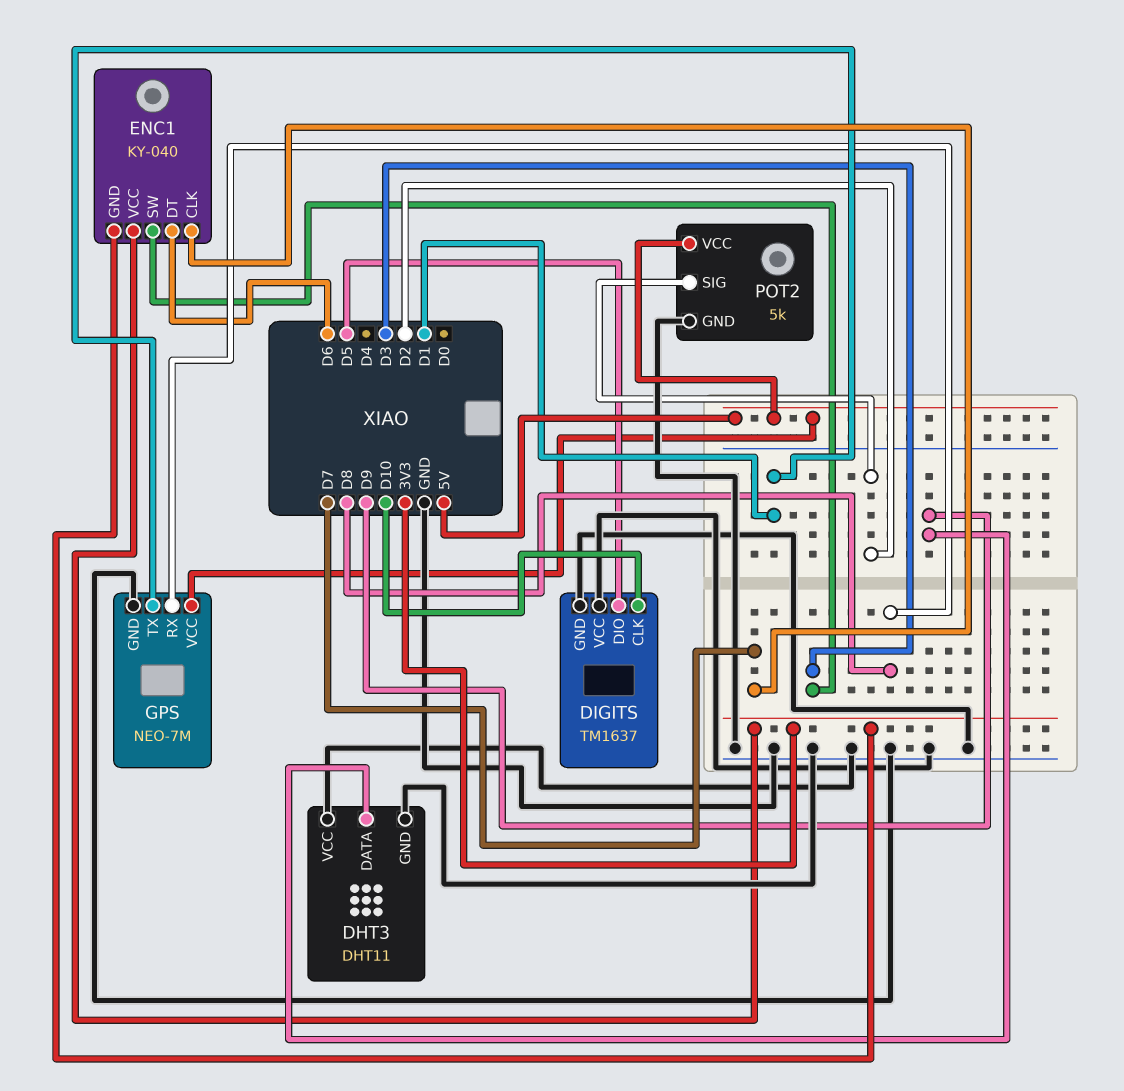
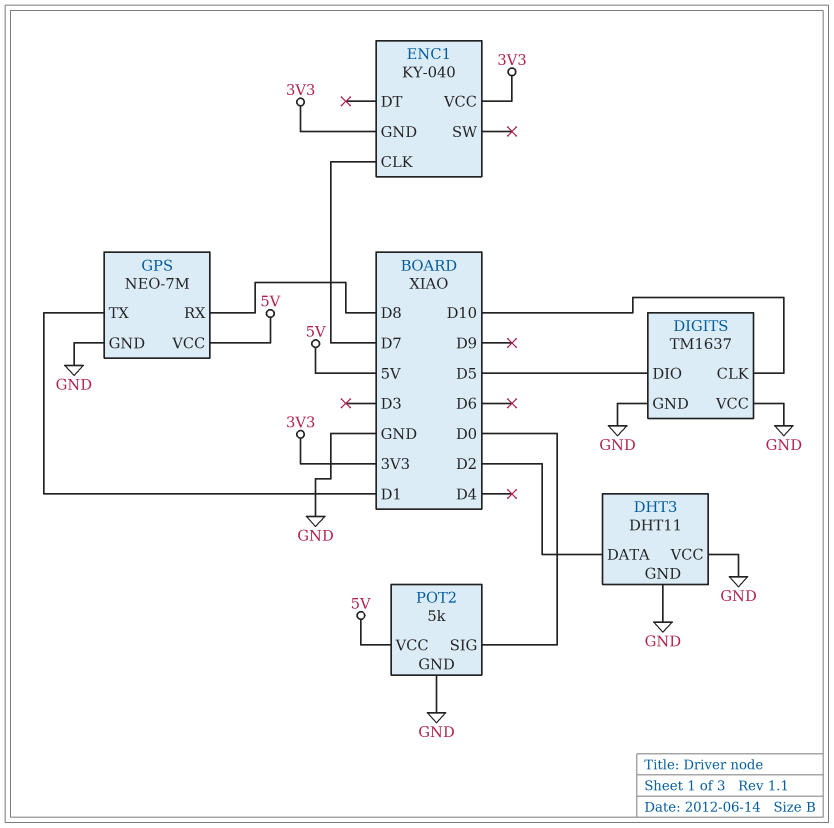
DHT3 pin DATA: D9 -> D2
ENC1 pin DT: D6 -> none
ENC1 pin SW: D3 -> none
POT2 pin SIG: D2 -> D0

